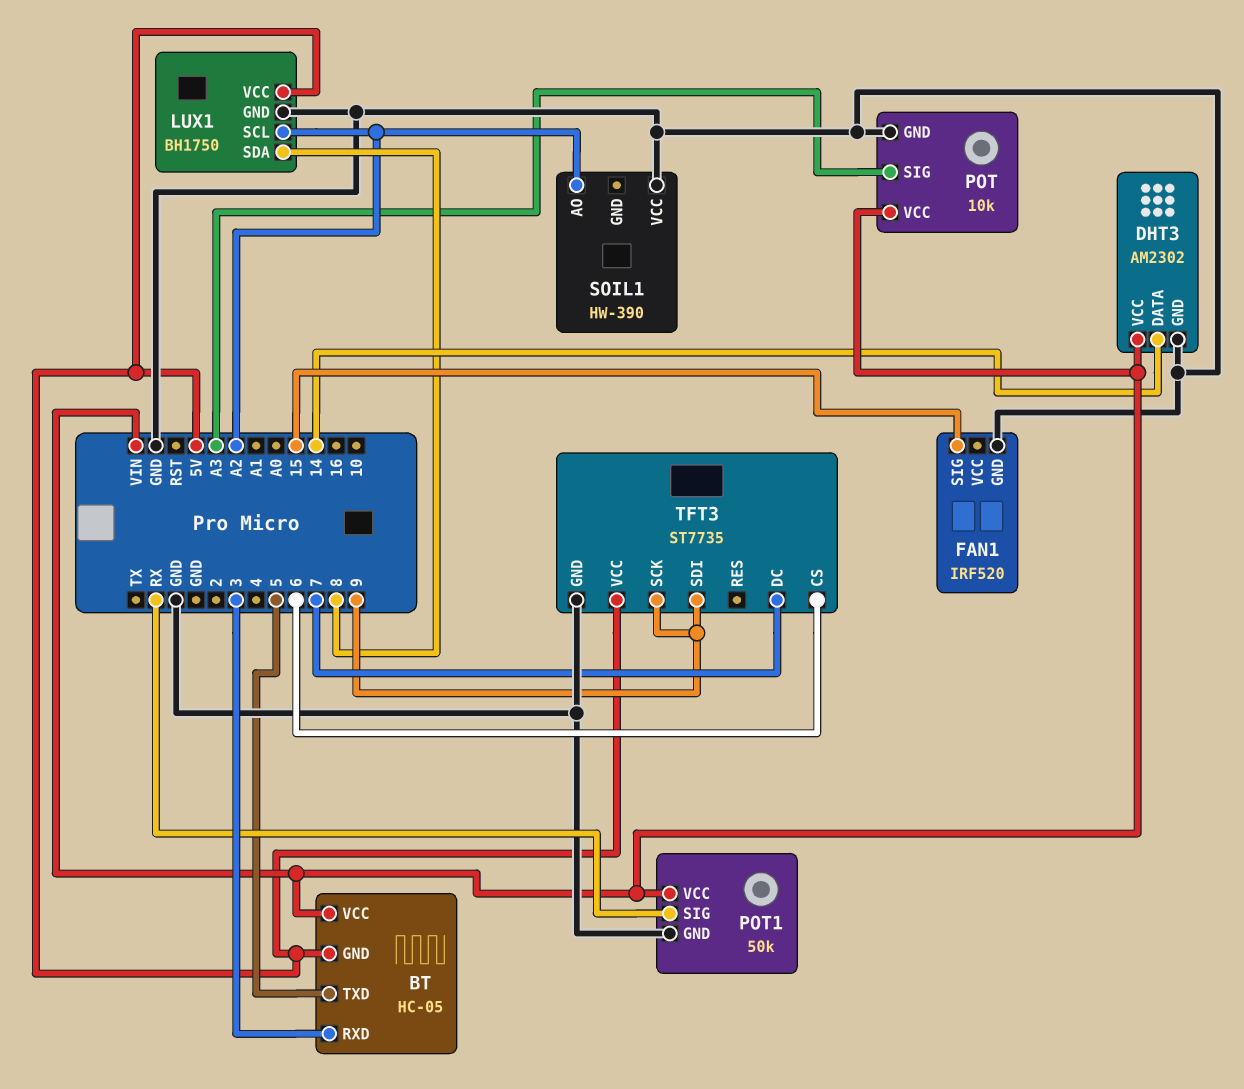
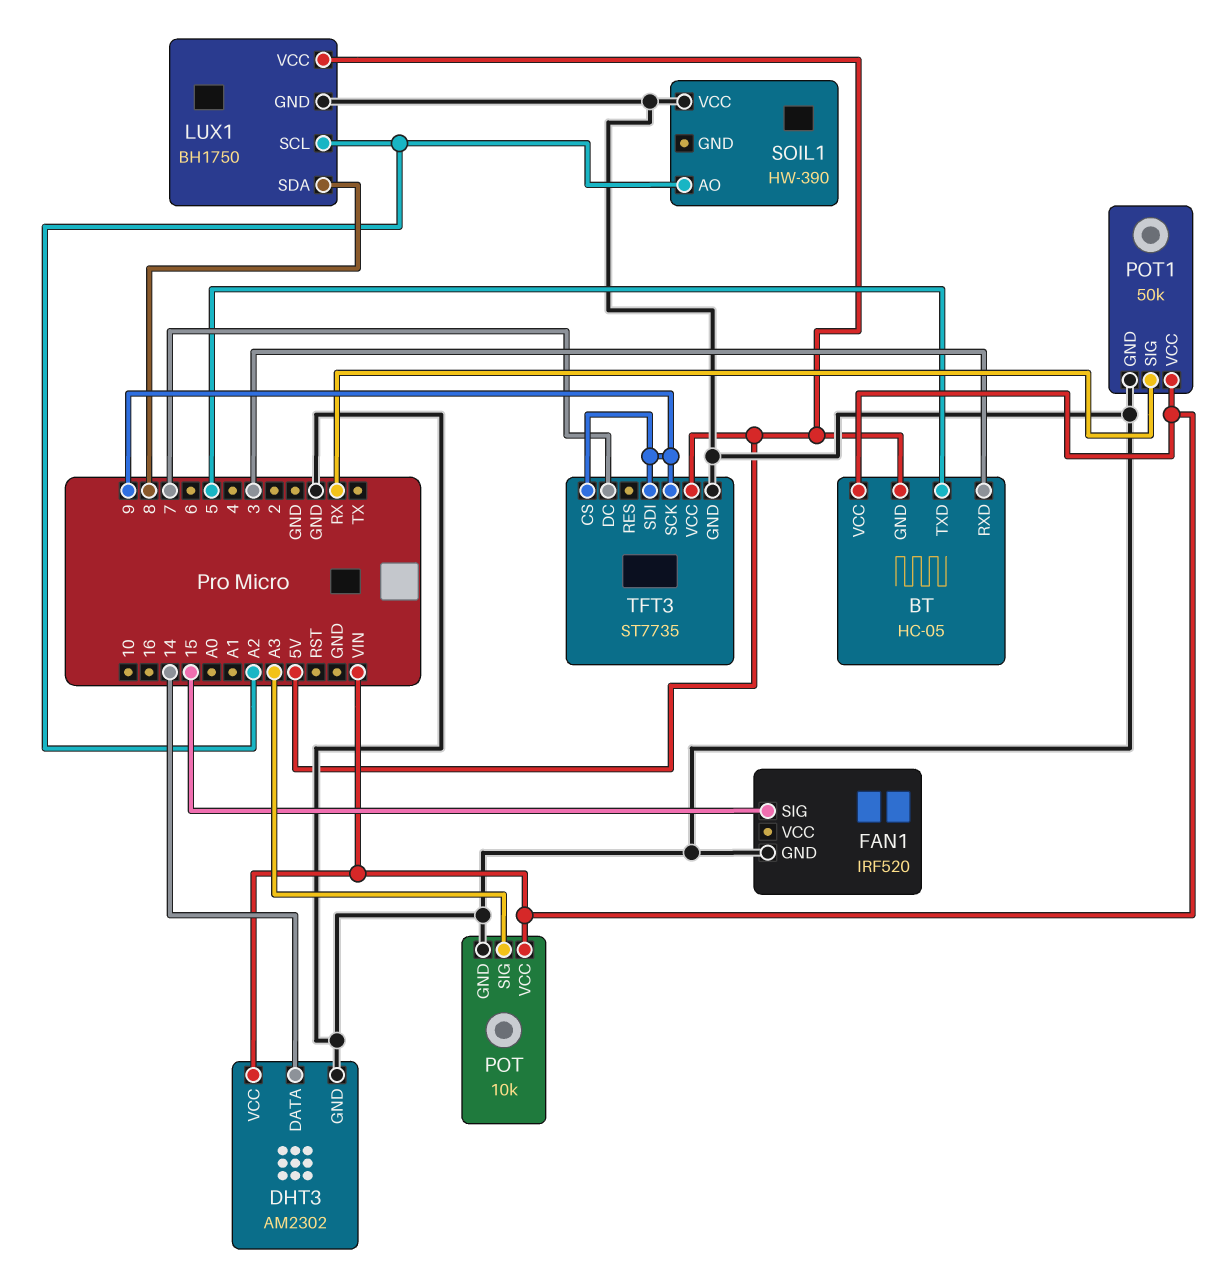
TFT3 pin CS: 6 -> 9

